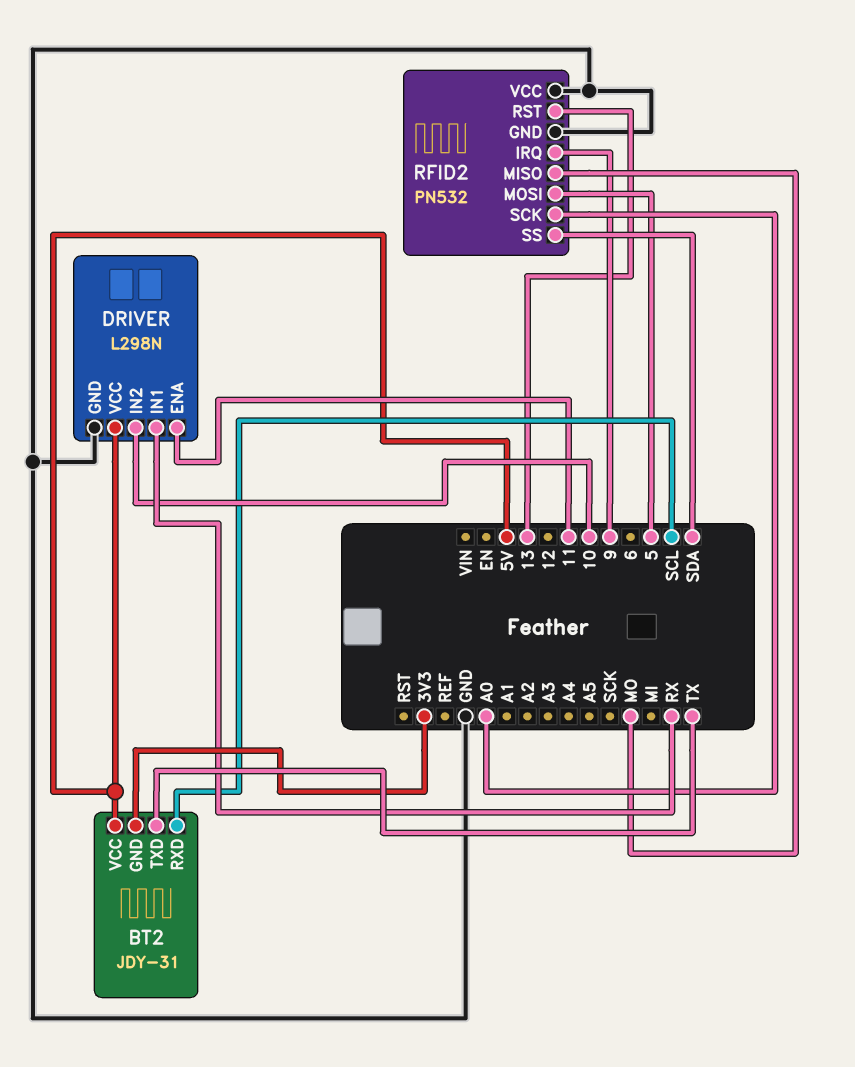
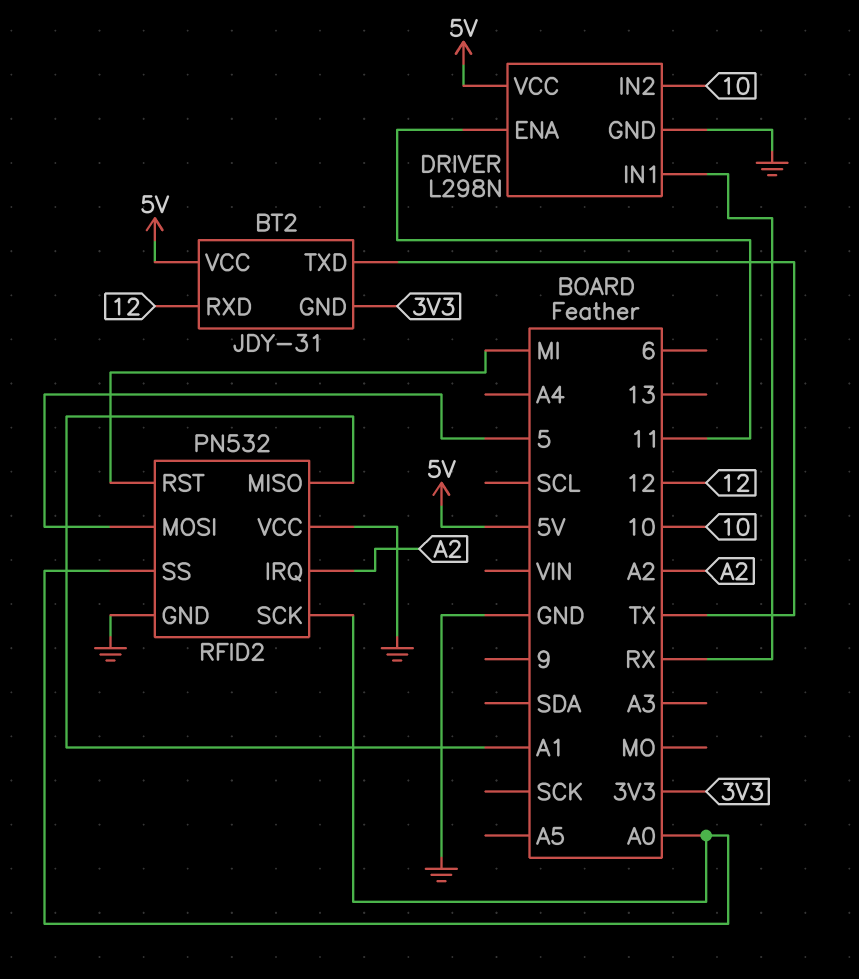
BT2 pin RXD: SCL -> 12
RFID2 pin IRQ: 9 -> A2
RFID2 pin MISO: MO -> A1
RFID2 pin RST: 13 -> MI
RFID2 pin SS: SDA -> A0

